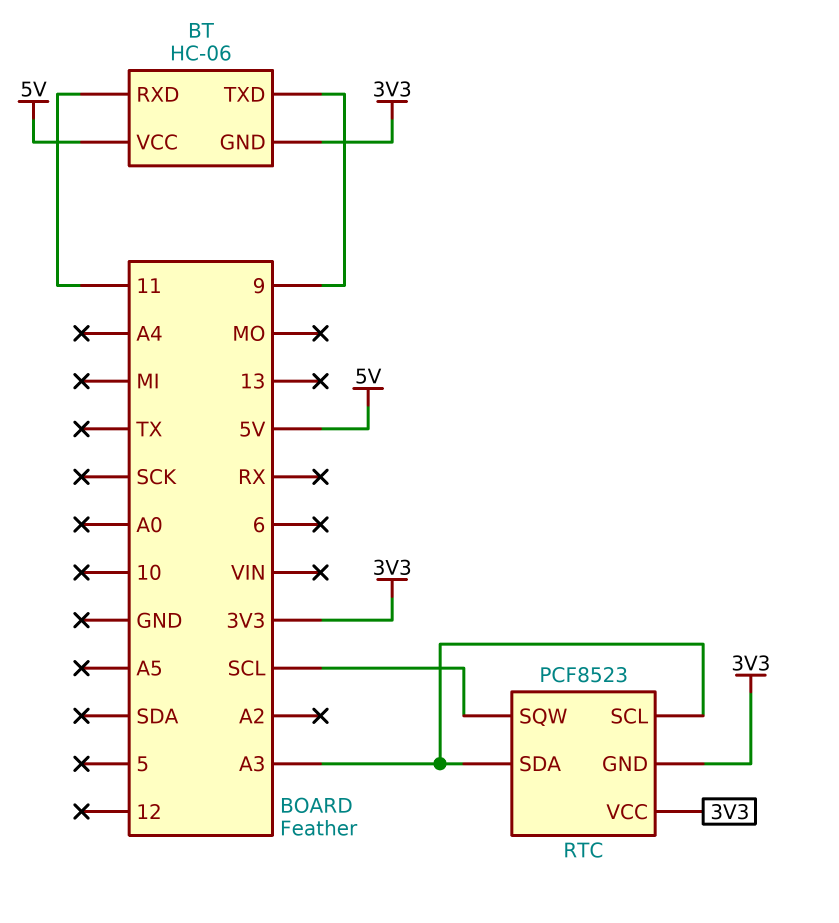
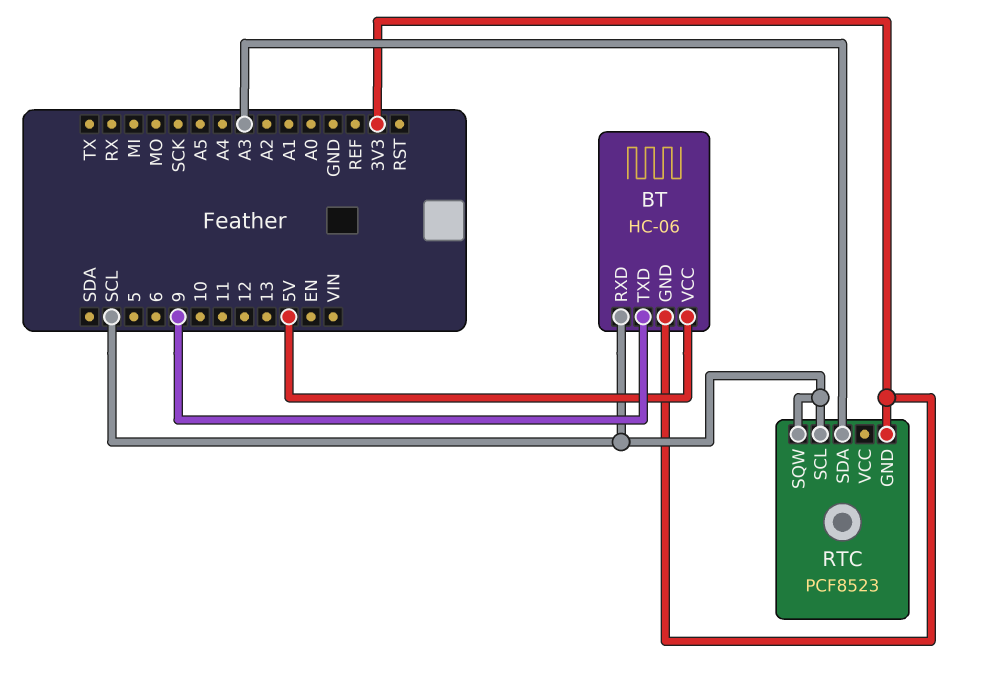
BT pin RXD: 11 -> SCL
RTC pin SCL: A3 -> SCL
RTC pin VCC: 3V3 -> none

